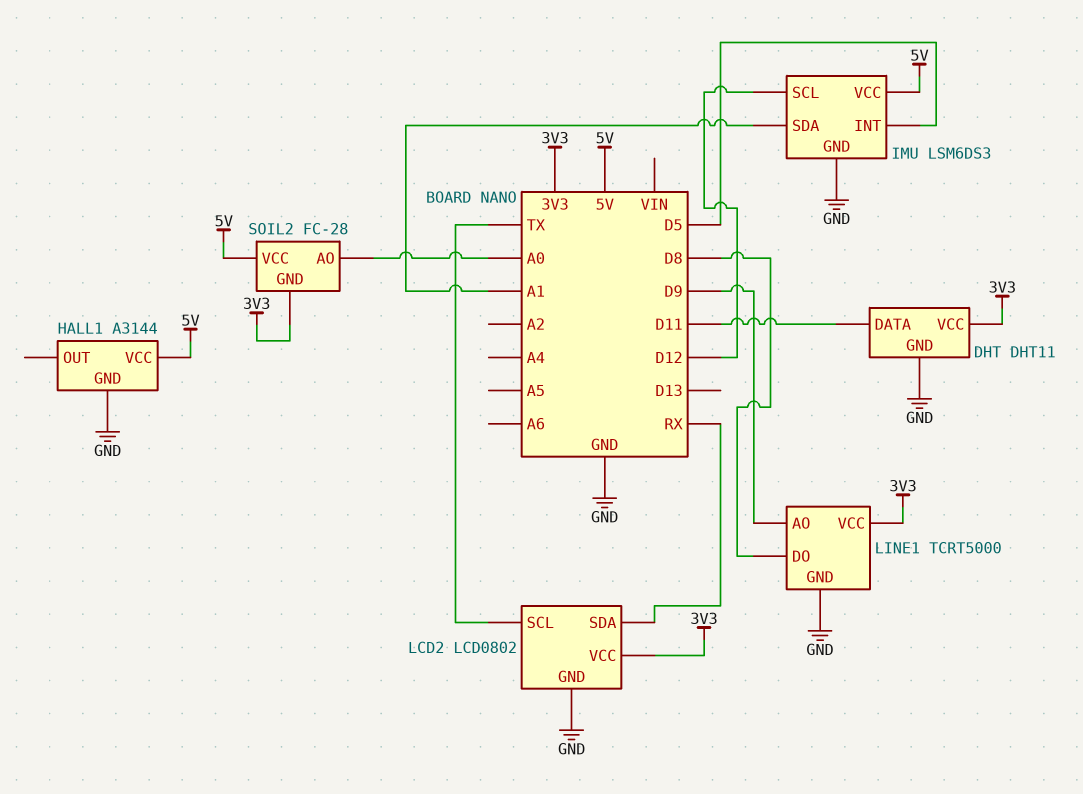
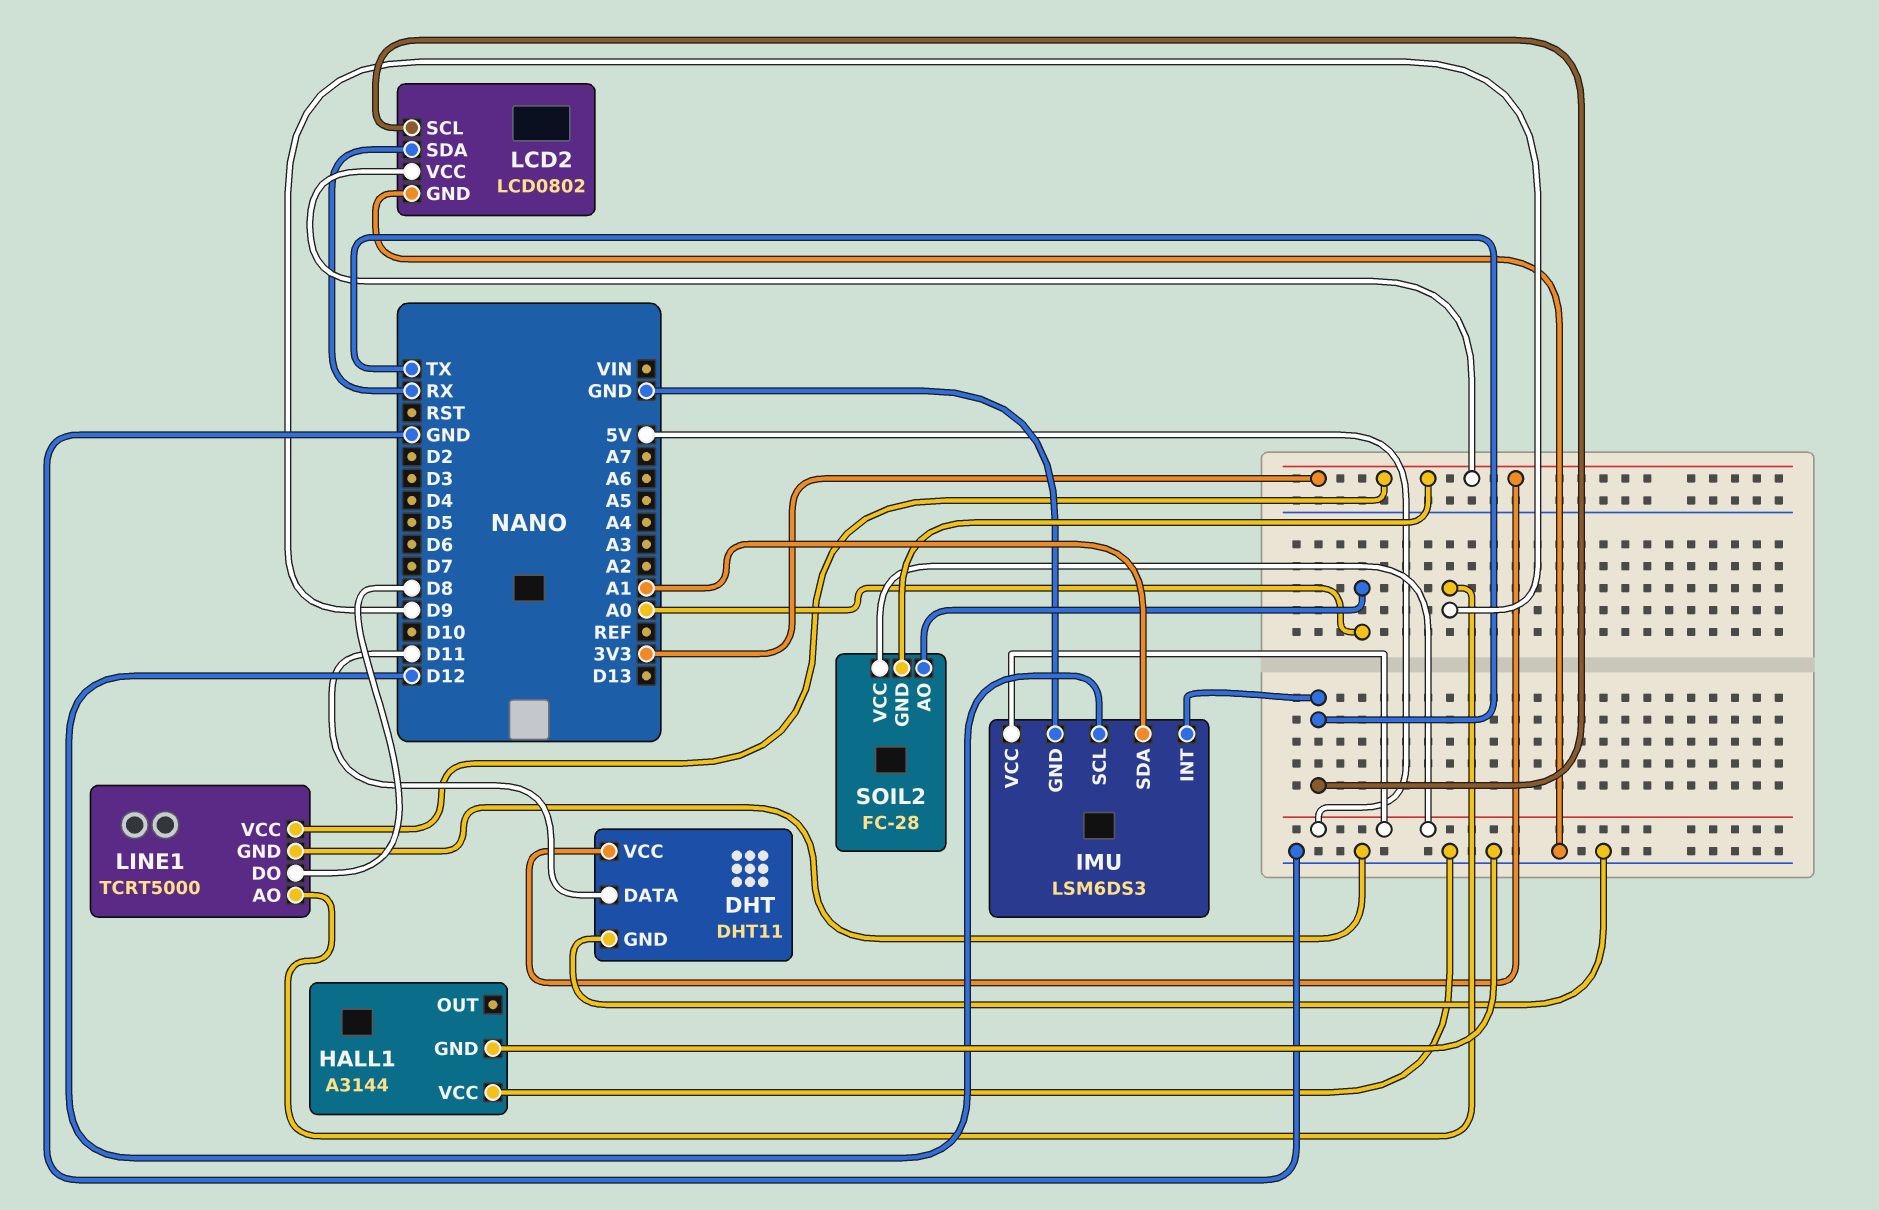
HALL1 pin VCC: 5V -> GND
IMU pin INT: D5 -> TX

